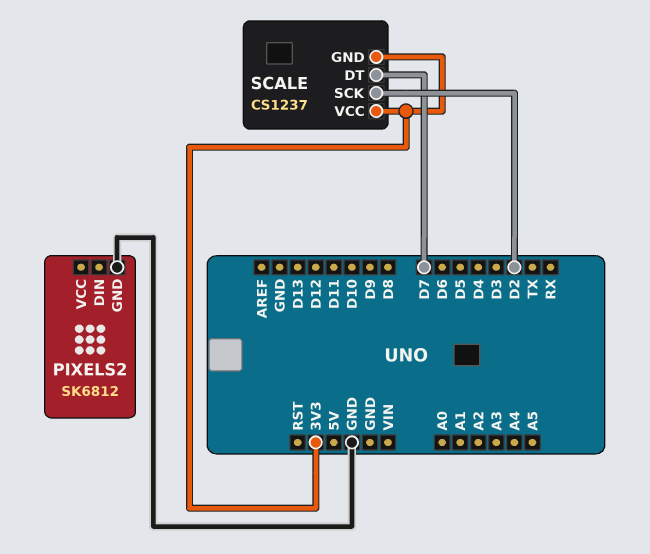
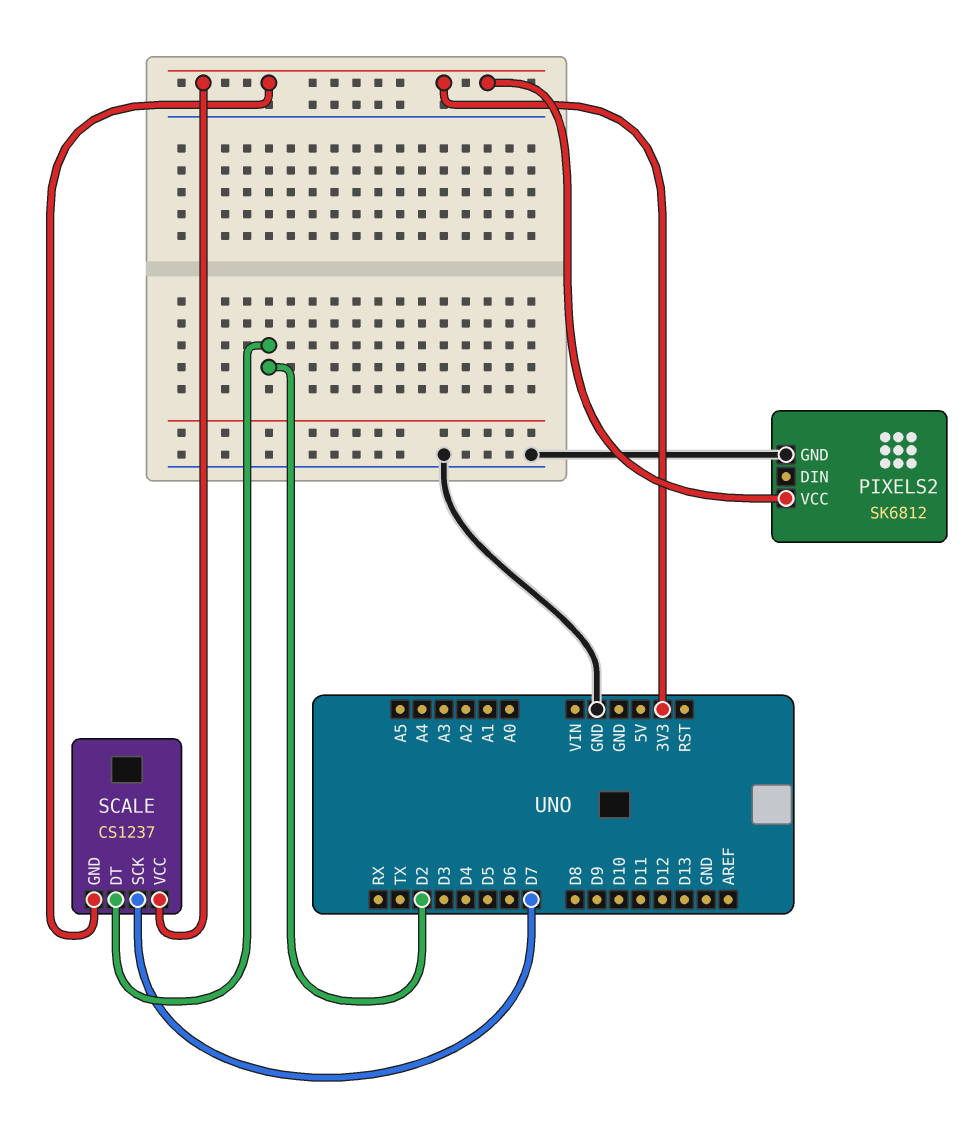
PIXELS2 pin VCC: none -> 3V3
SCALE pin DT: D7 -> D2
SCALE pin SCK: D2 -> D7

